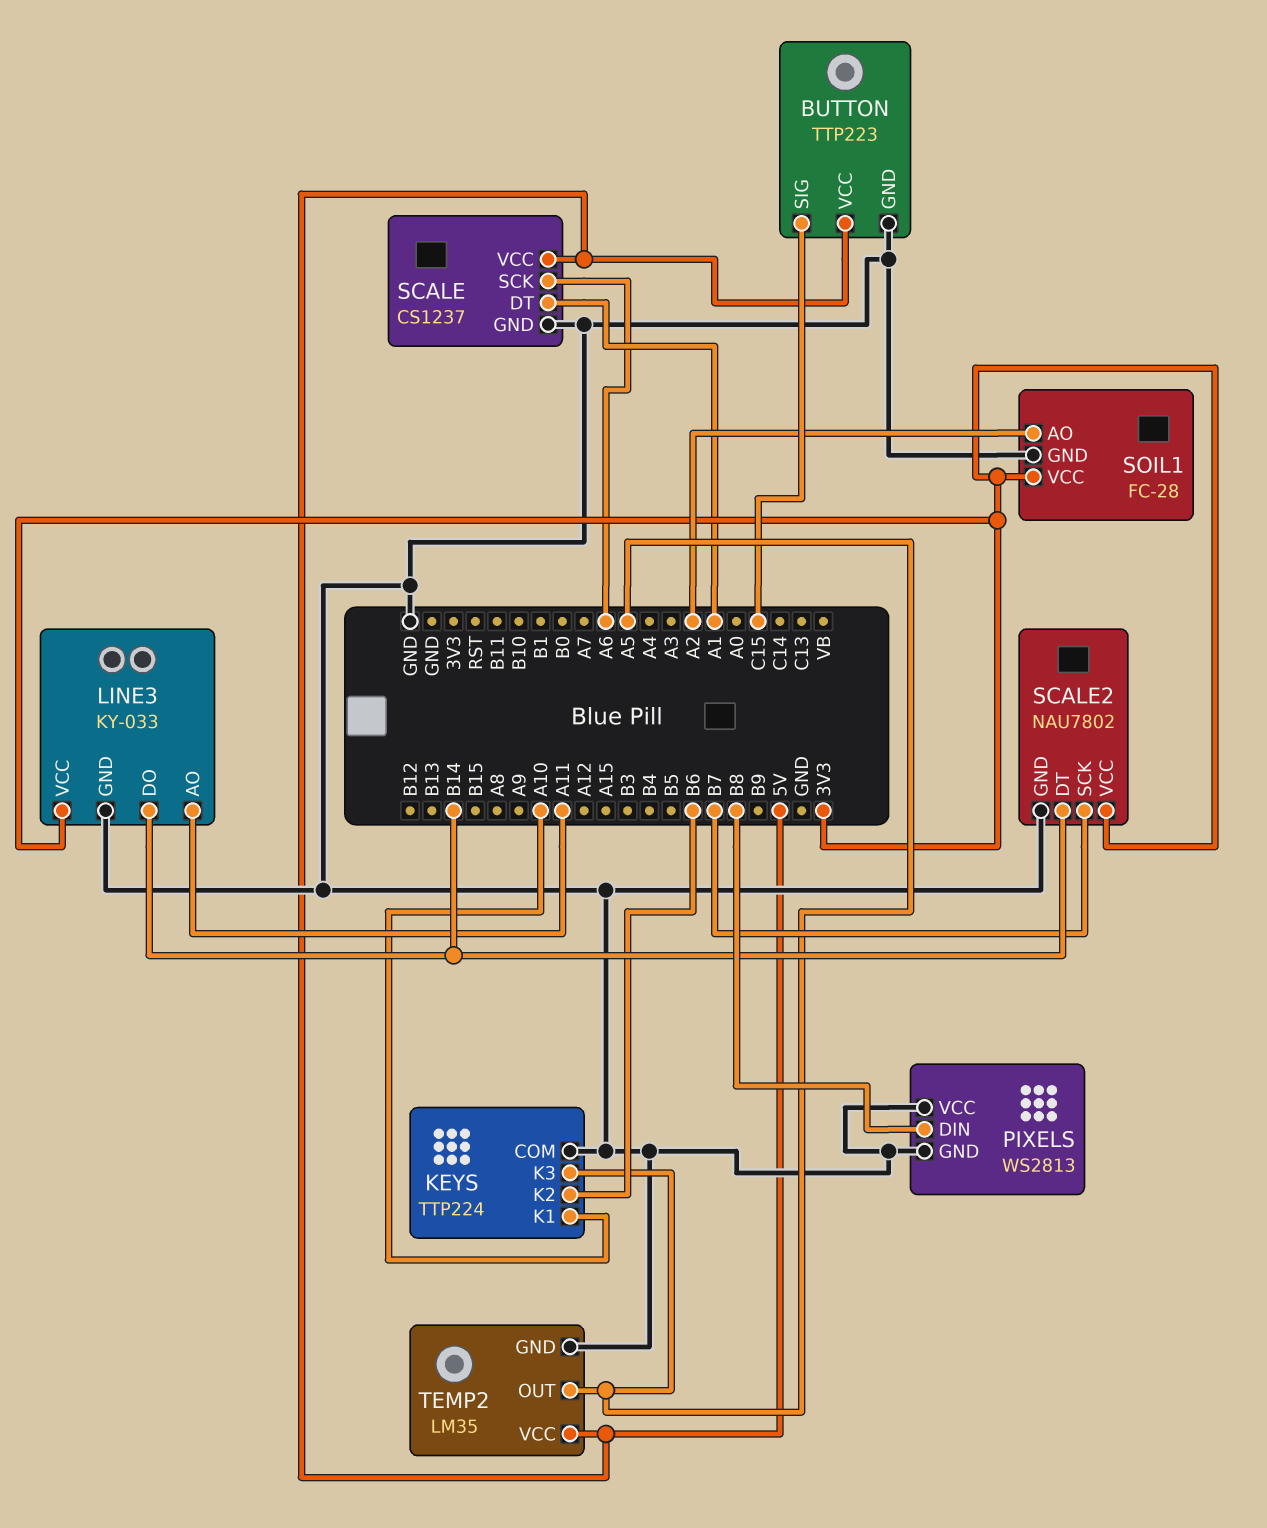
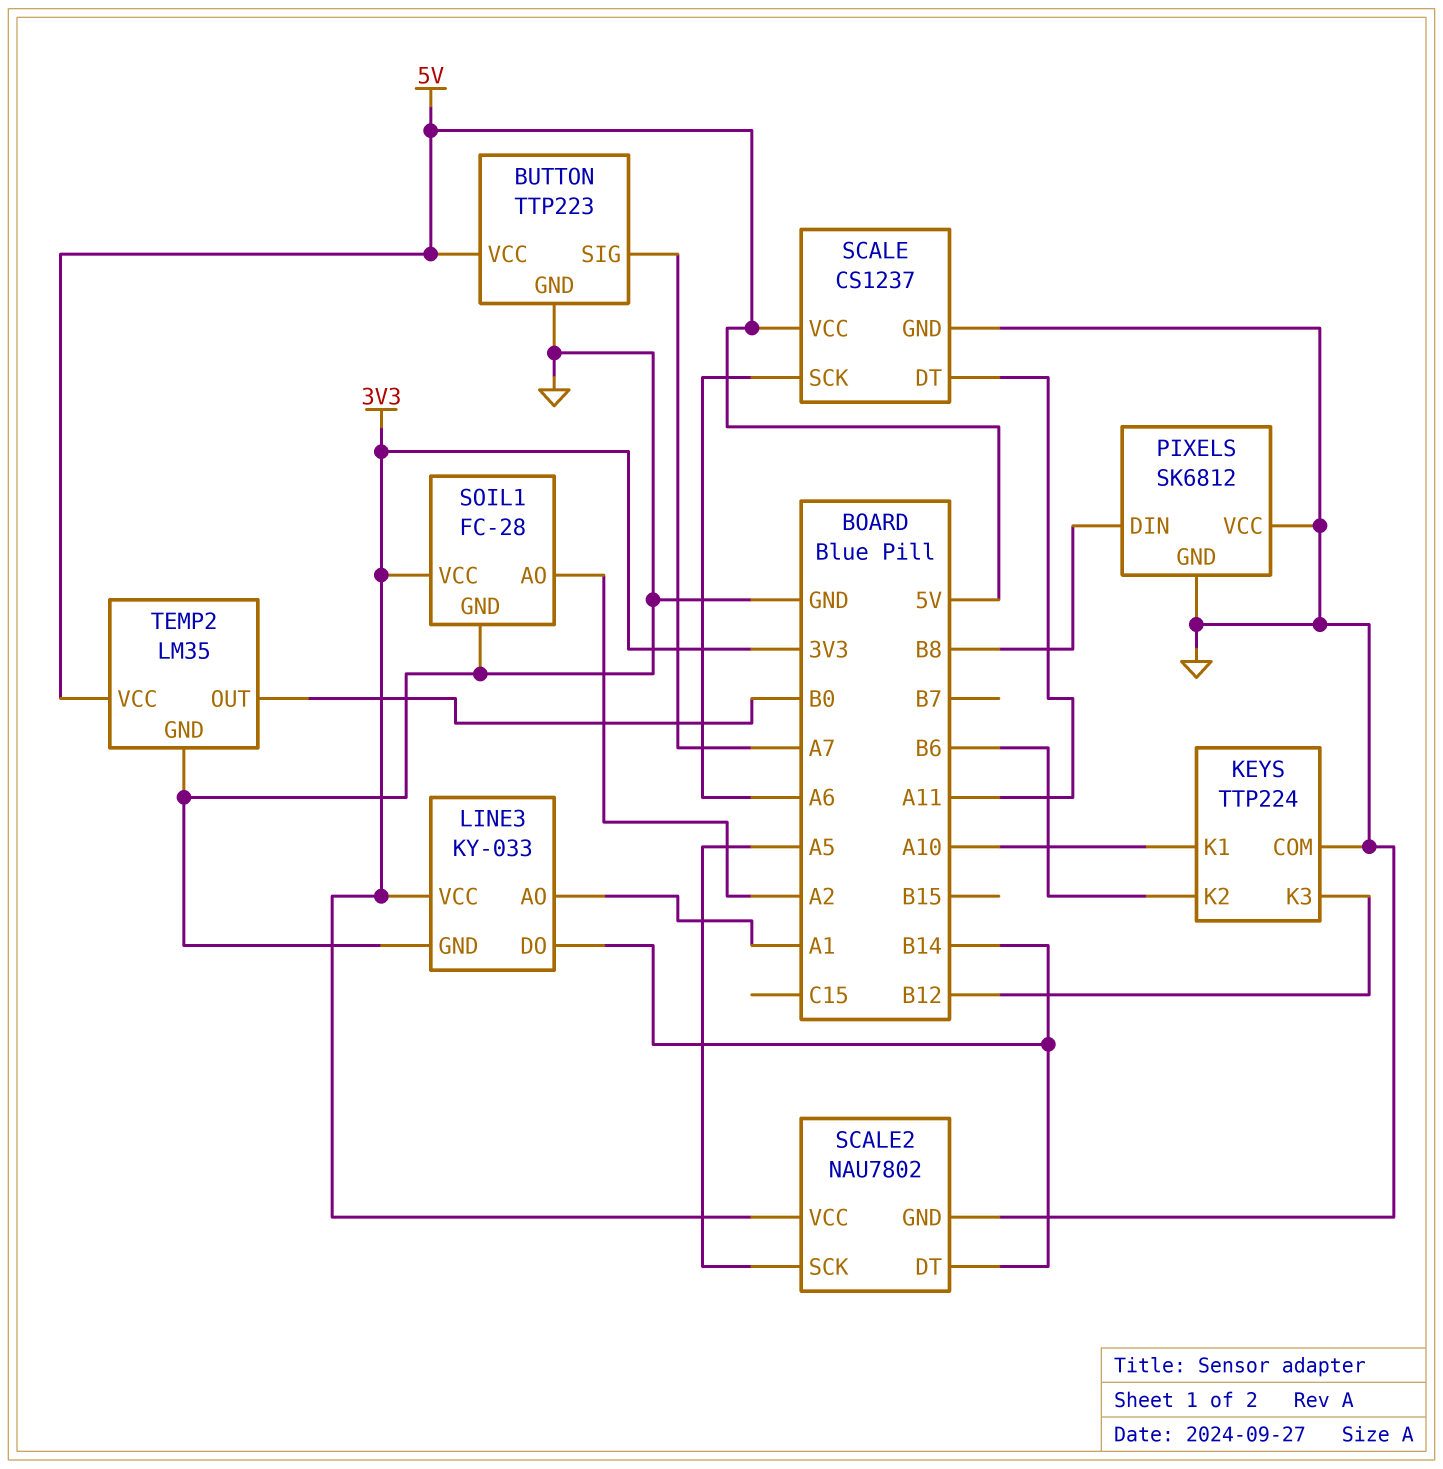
BUTTON pin SIG: C15 -> A7
KEYS pin K3: A5 -> B12
LINE3 pin AO: A11 -> A1
PIXELS: WS2813 -> SK6812
SCALE pin DT: A1 -> A11
SCALE2 pin SCK: B7 -> A5
TEMP2 pin OUT: A5 -> B0

